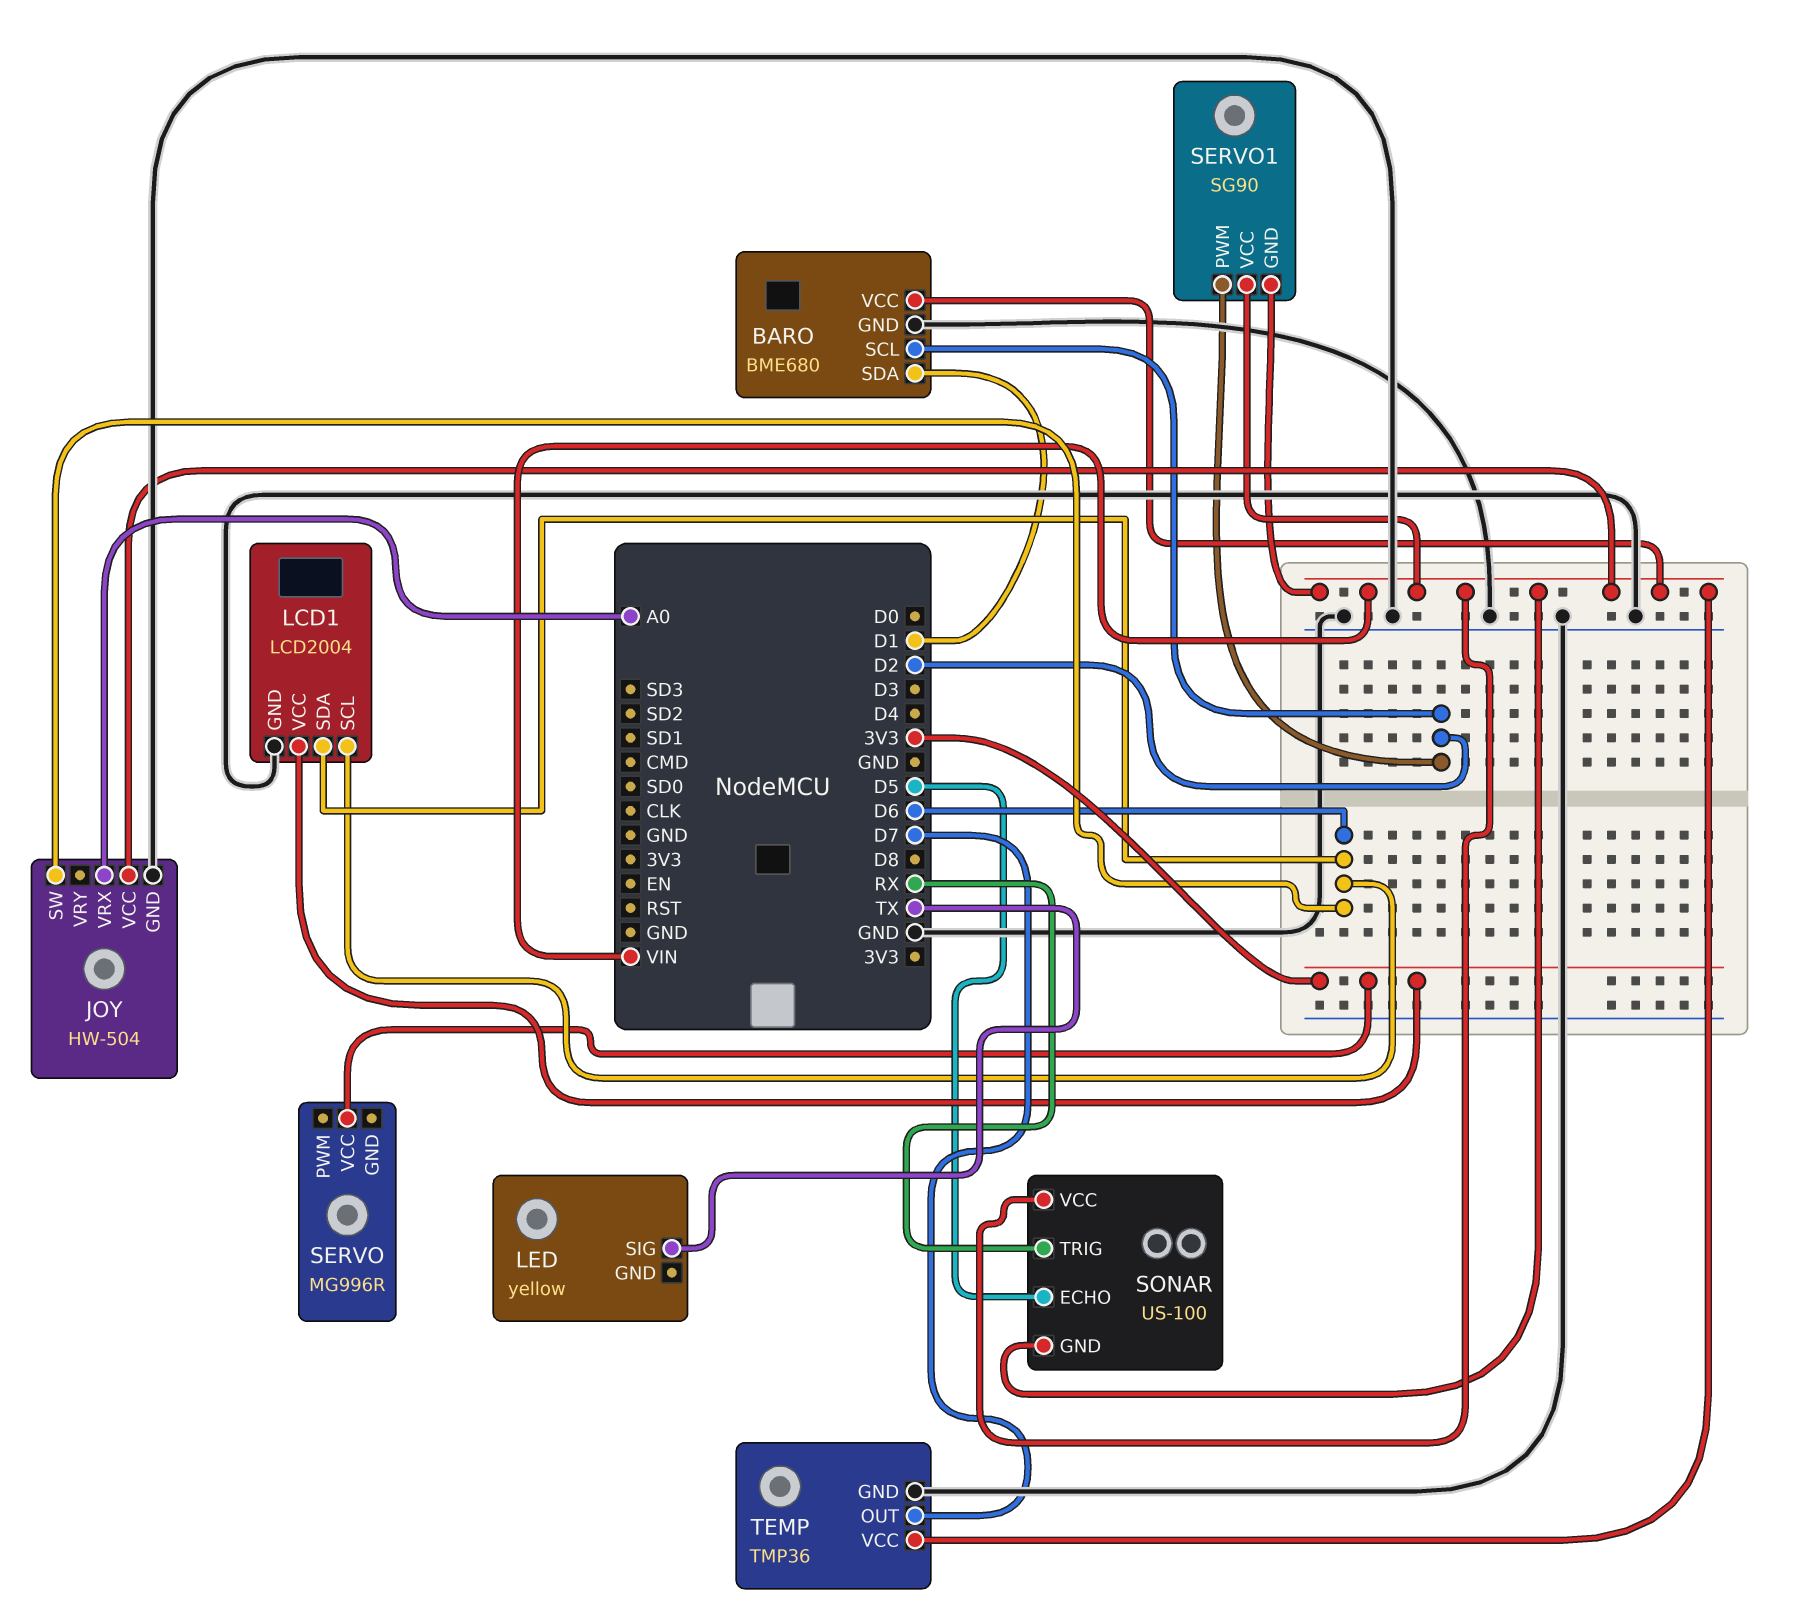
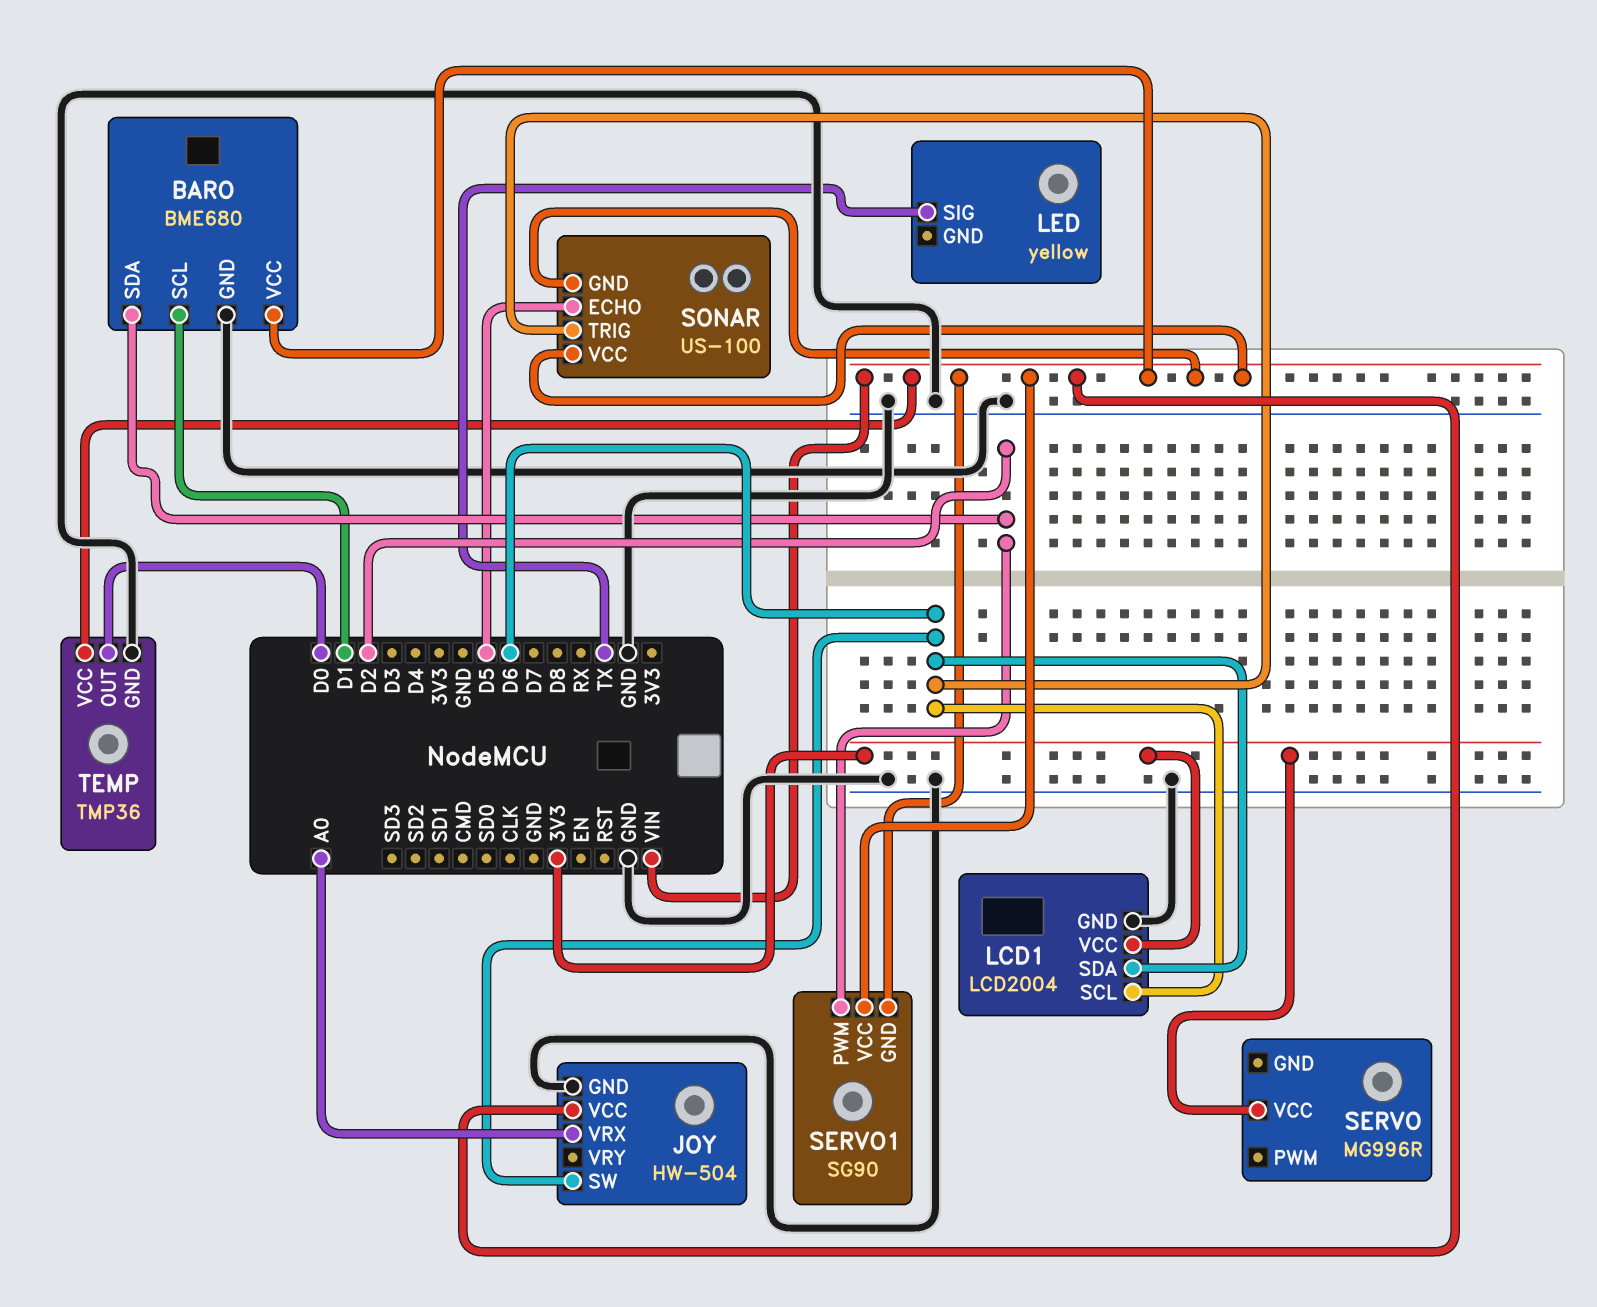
BARO pin SCL: D2 -> D1
BARO pin SDA: D1 -> D2
SONAR pin TRIG: RX -> D6
TEMP pin OUT: D7 -> D0

